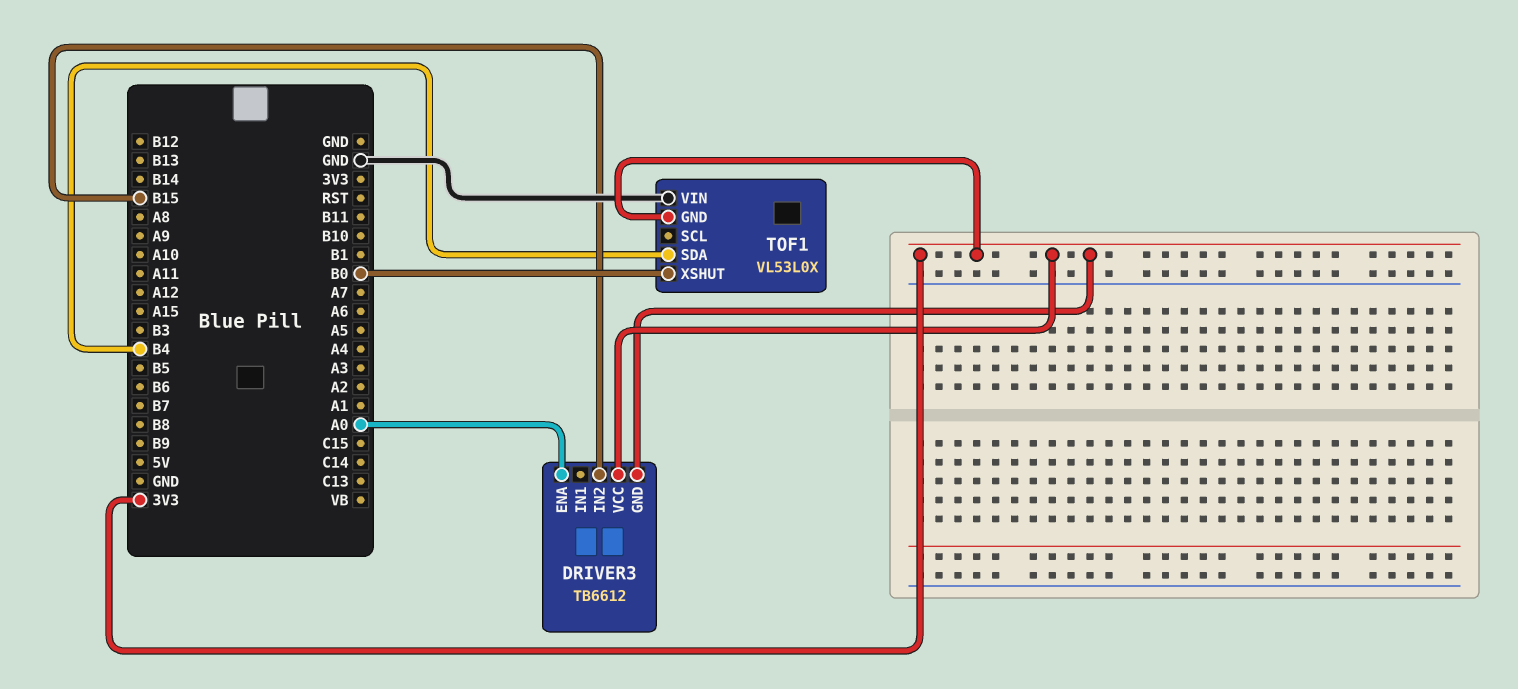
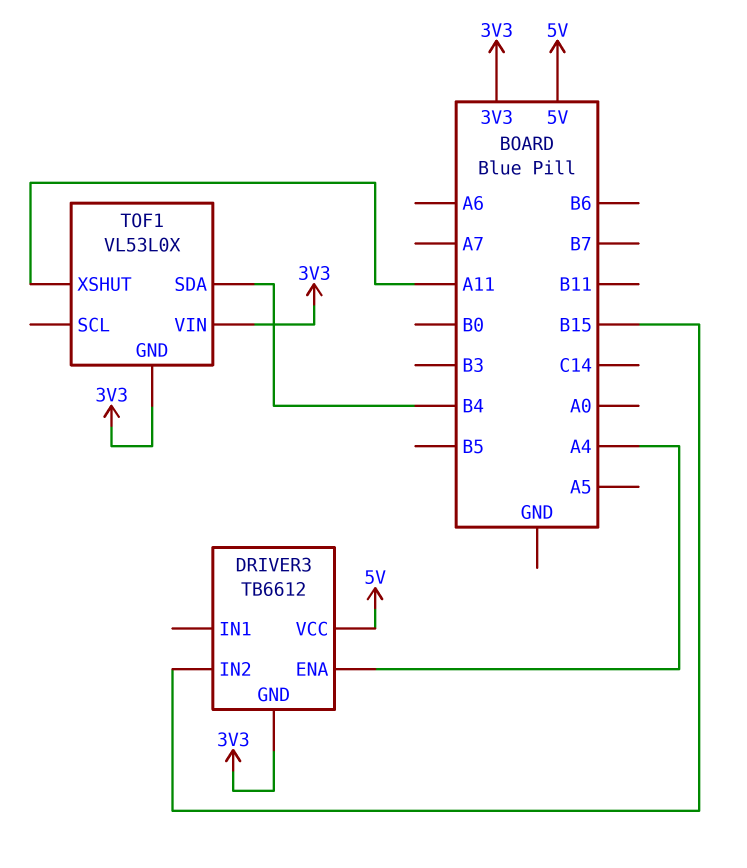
DRIVER3 pin ENA: A0 -> A4
DRIVER3 pin VCC: 3V3 -> 5V
TOF1 pin VIN: GND -> 3V3
TOF1 pin XSHUT: B0 -> A11

